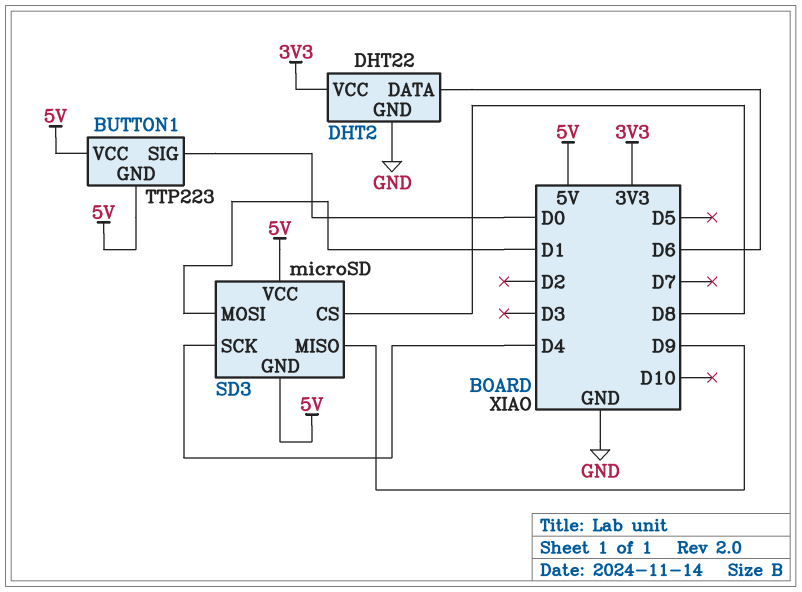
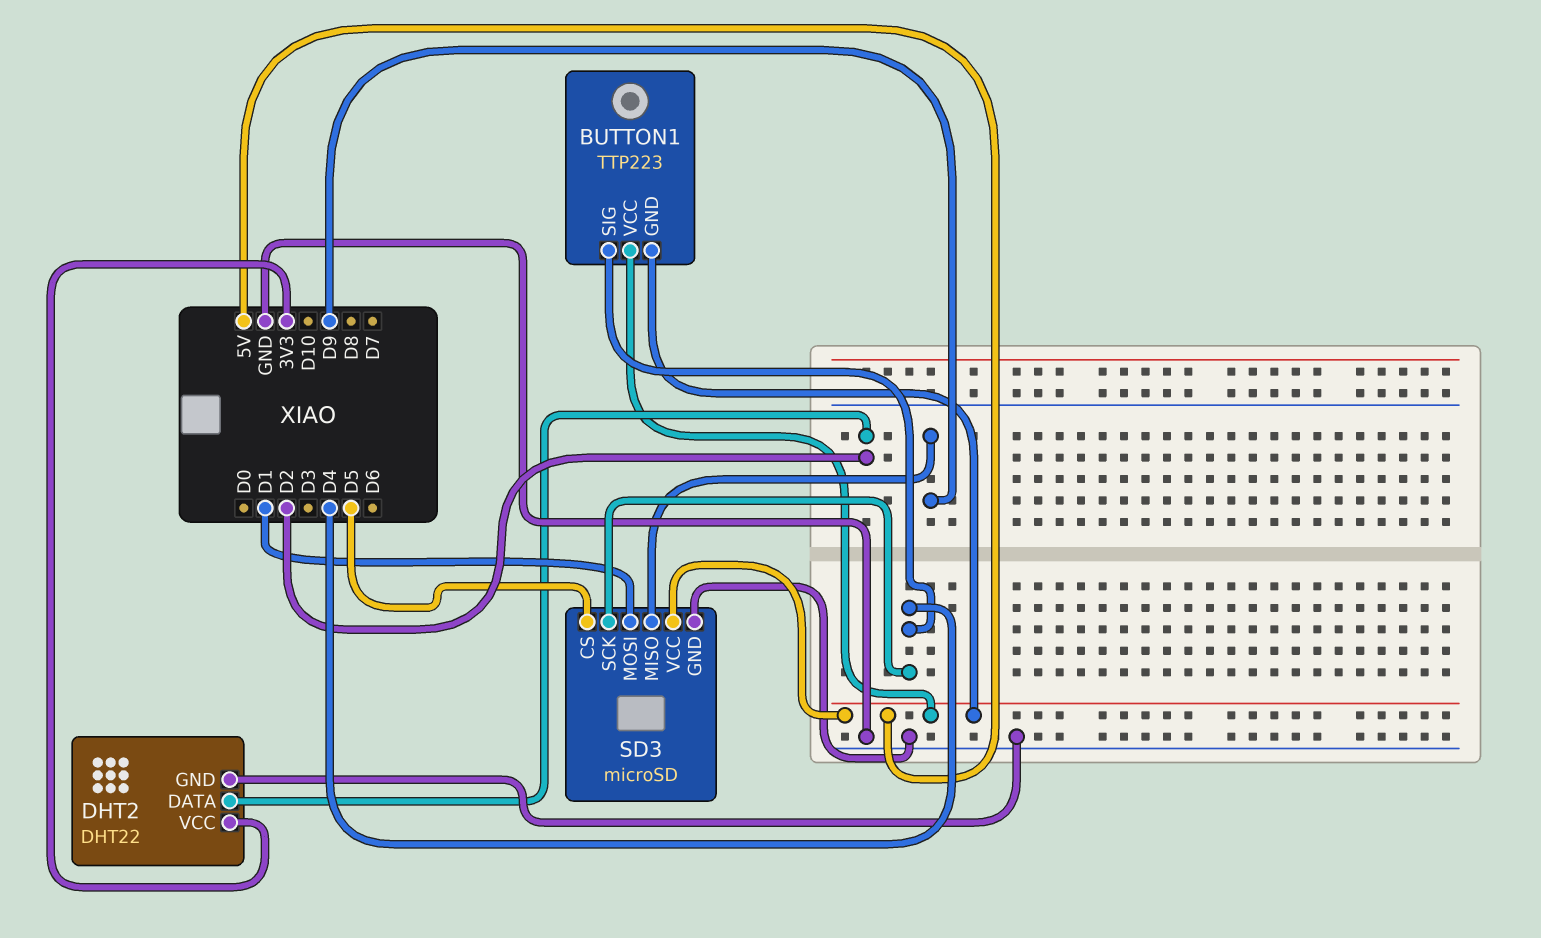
BUTTON1 pin SIG: D0 -> D4
DHT2 pin DATA: D6 -> D2
SD3 pin CS: D8 -> D5
SD3 pin GND: 5V -> GND

